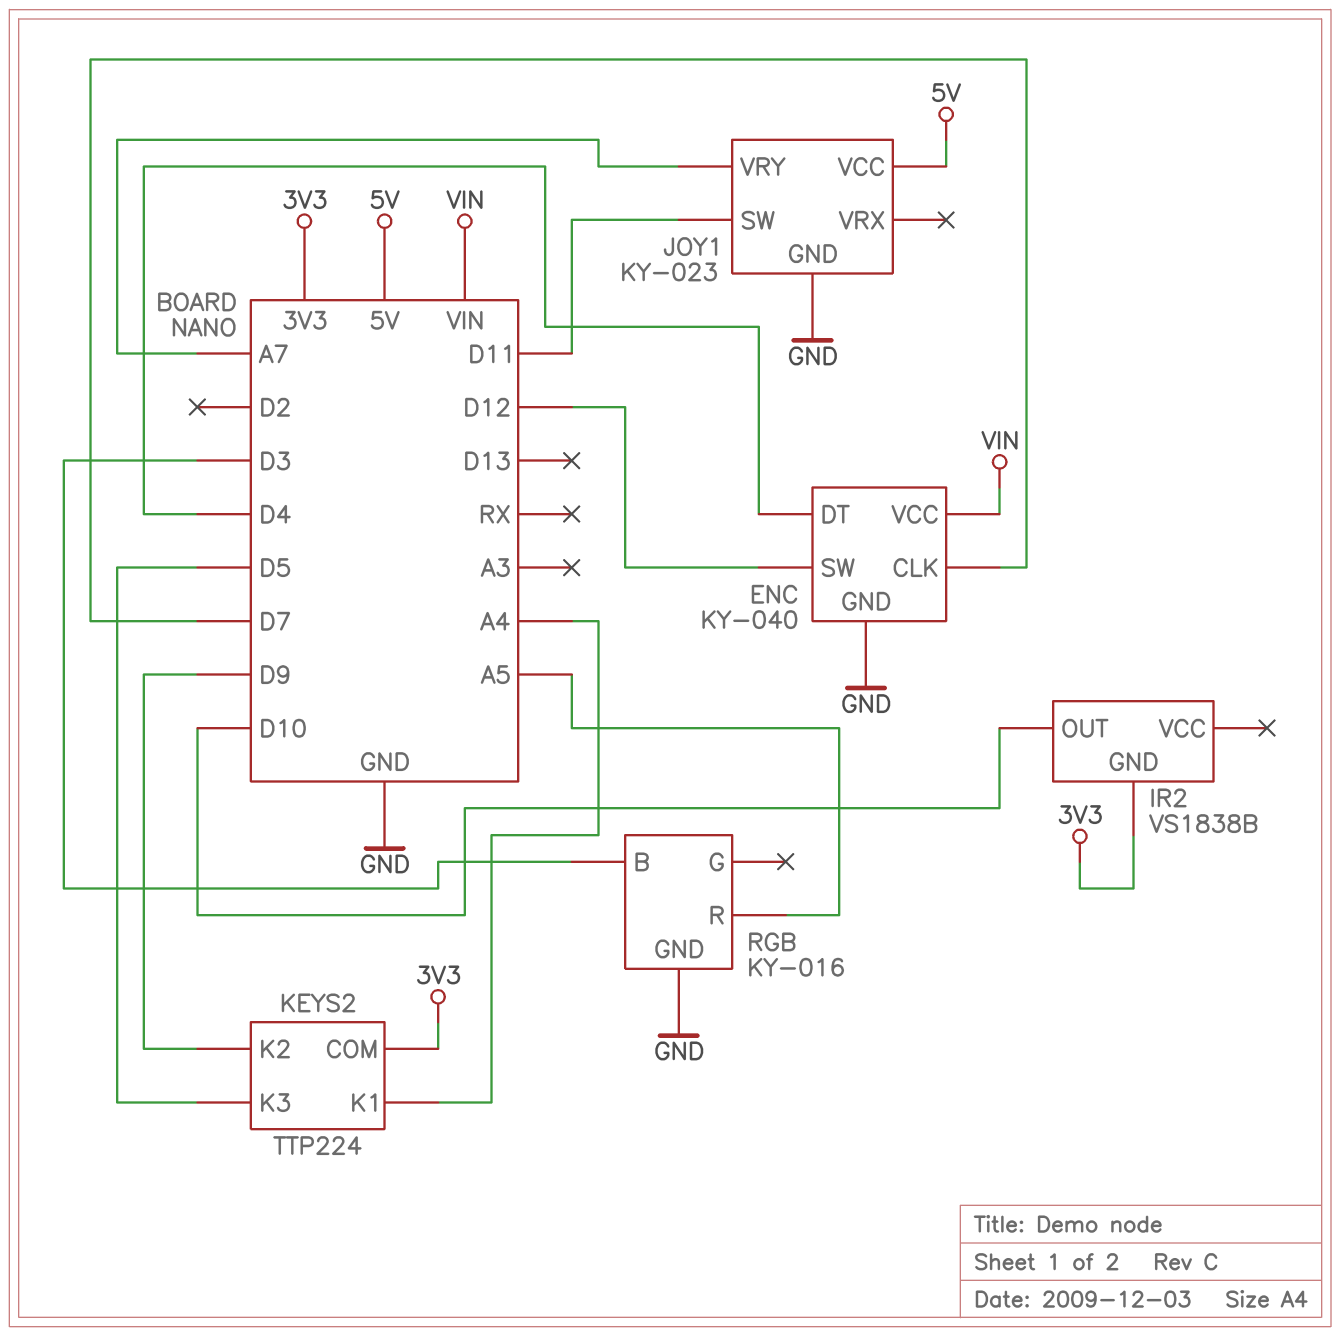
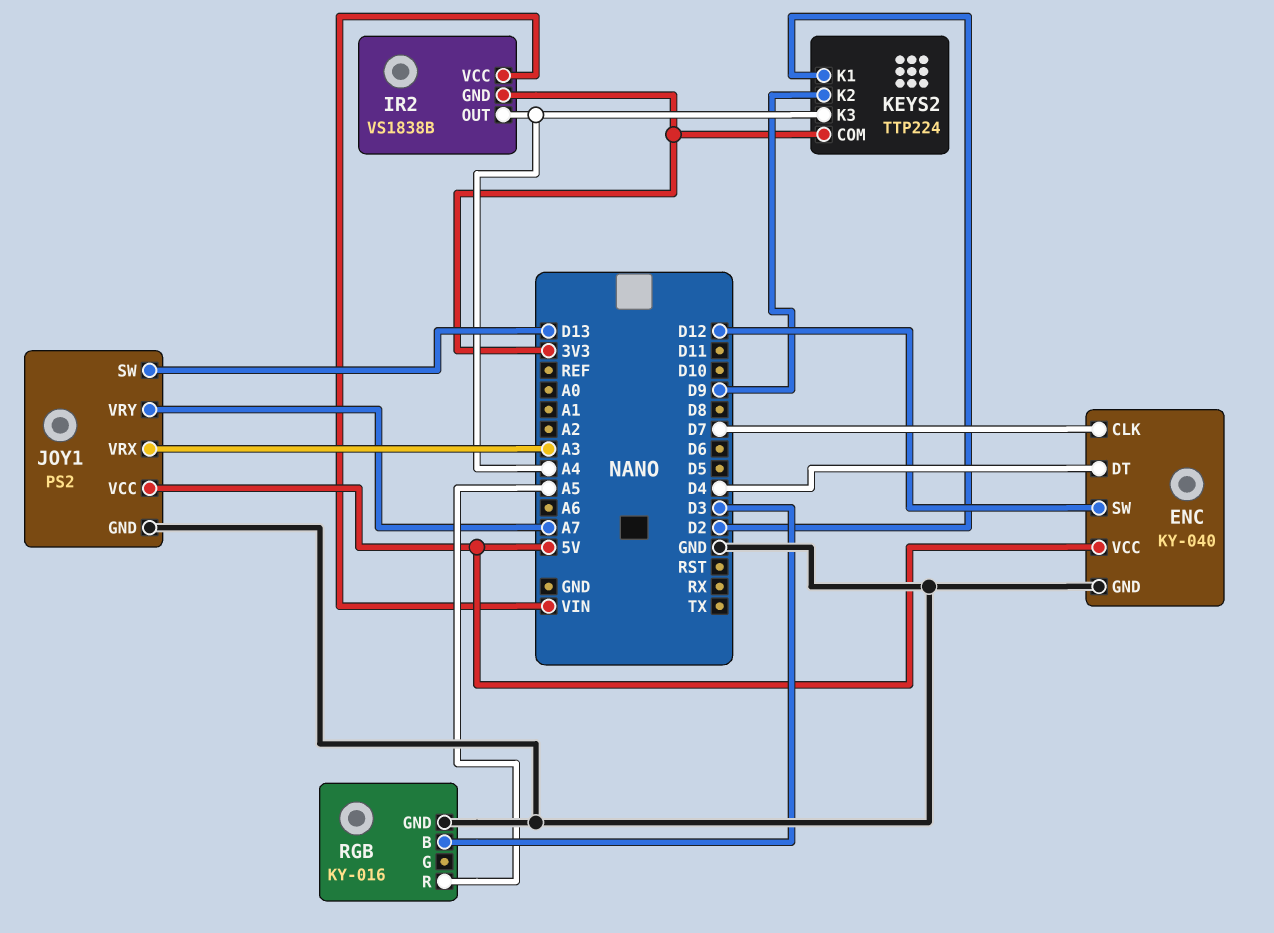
ENC pin VCC: VIN -> 5V
IR2 pin OUT: D10 -> A4
IR2 pin VCC: none -> VIN
JOY1: KY-023 -> PS2
JOY1 pin SW: D11 -> D13
JOY1 pin VRX: none -> A3
KEYS2 pin K1: A4 -> D2
KEYS2 pin K3: D5 -> A4

